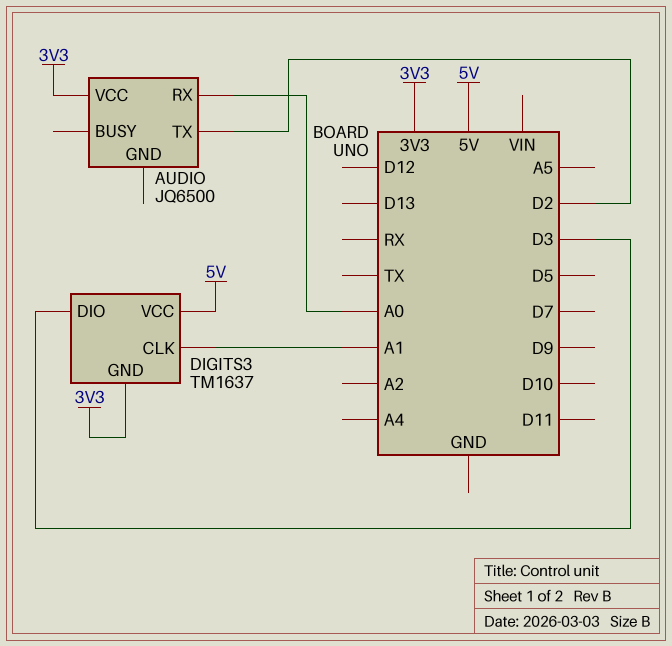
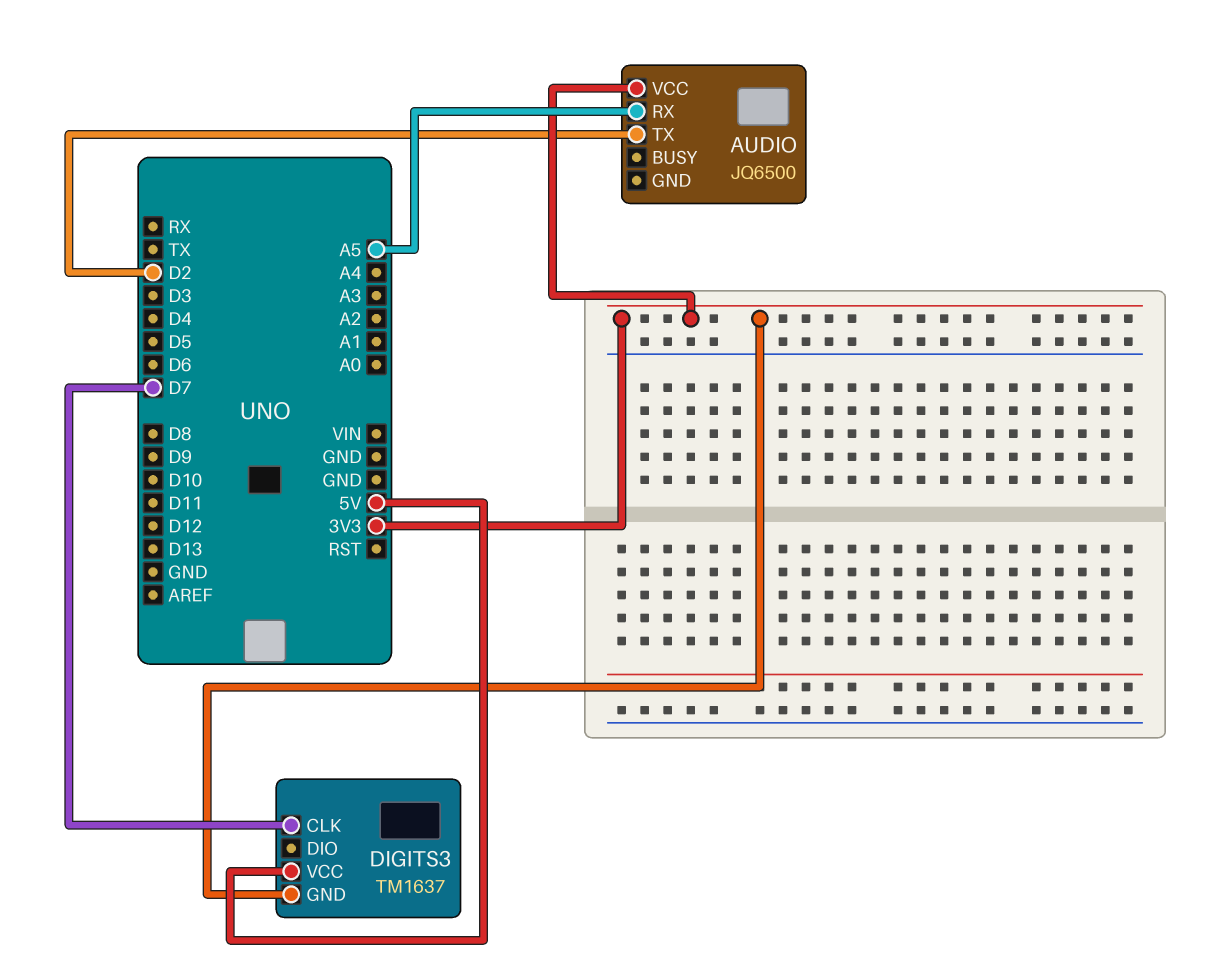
AUDIO pin RX: A0 -> A5
DIGITS3 pin CLK: A1 -> D7
DIGITS3 pin DIO: D3 -> none

